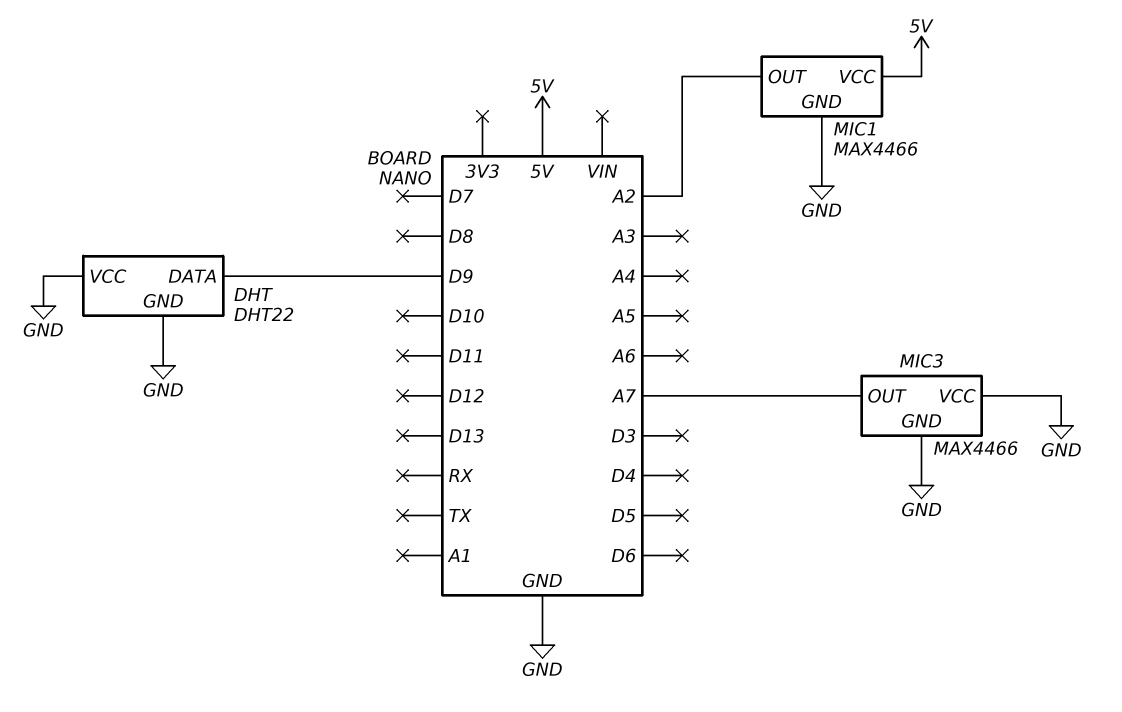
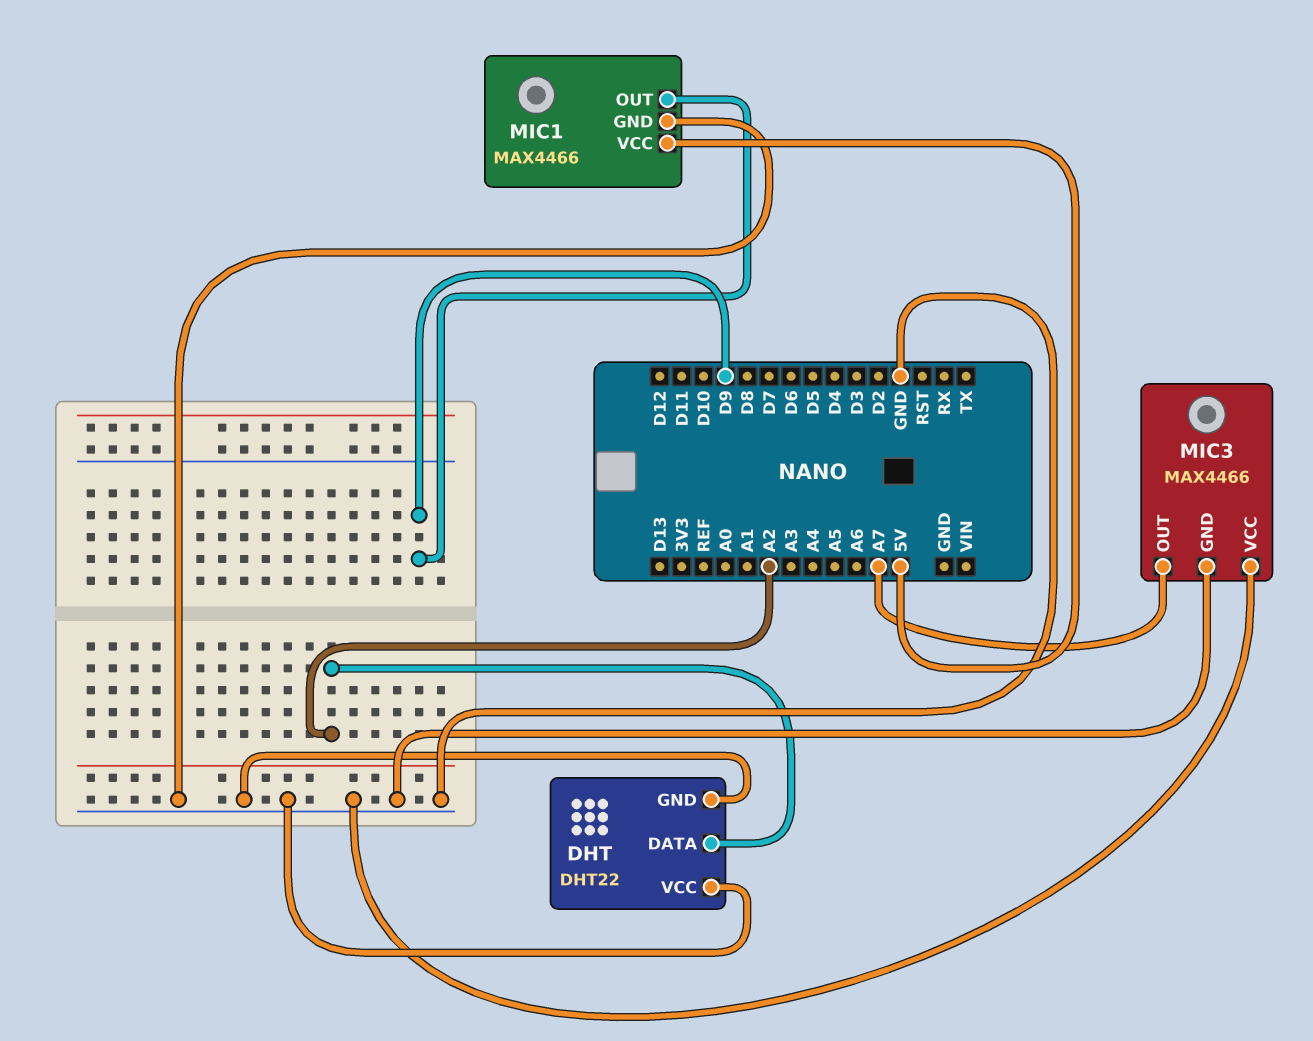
DHT pin DATA: D9 -> A2
MIC1 pin OUT: A2 -> D9

